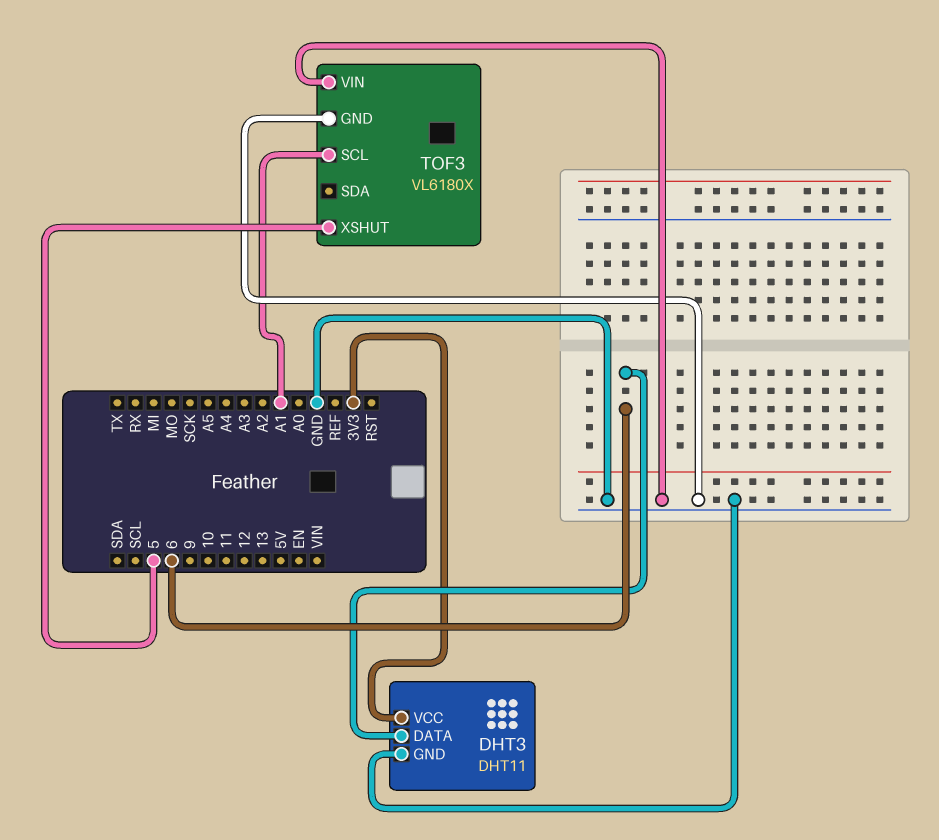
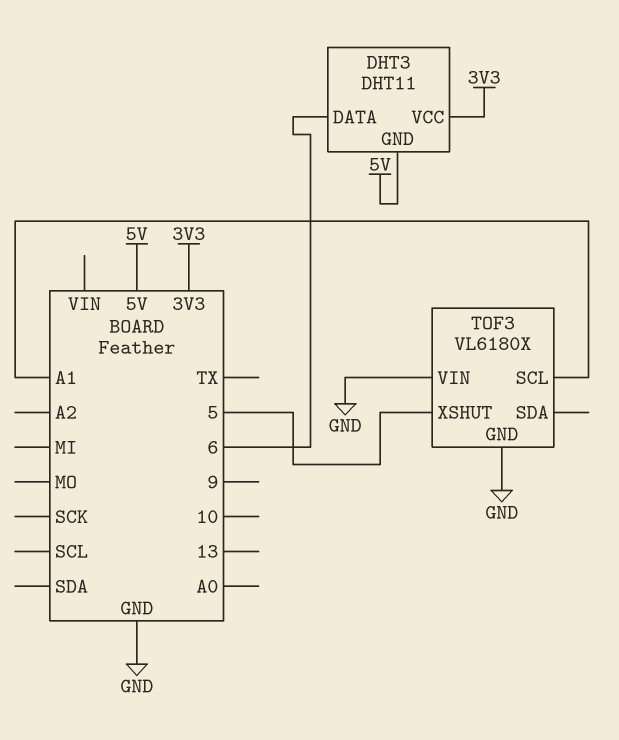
DHT3 pin GND: GND -> 5V

